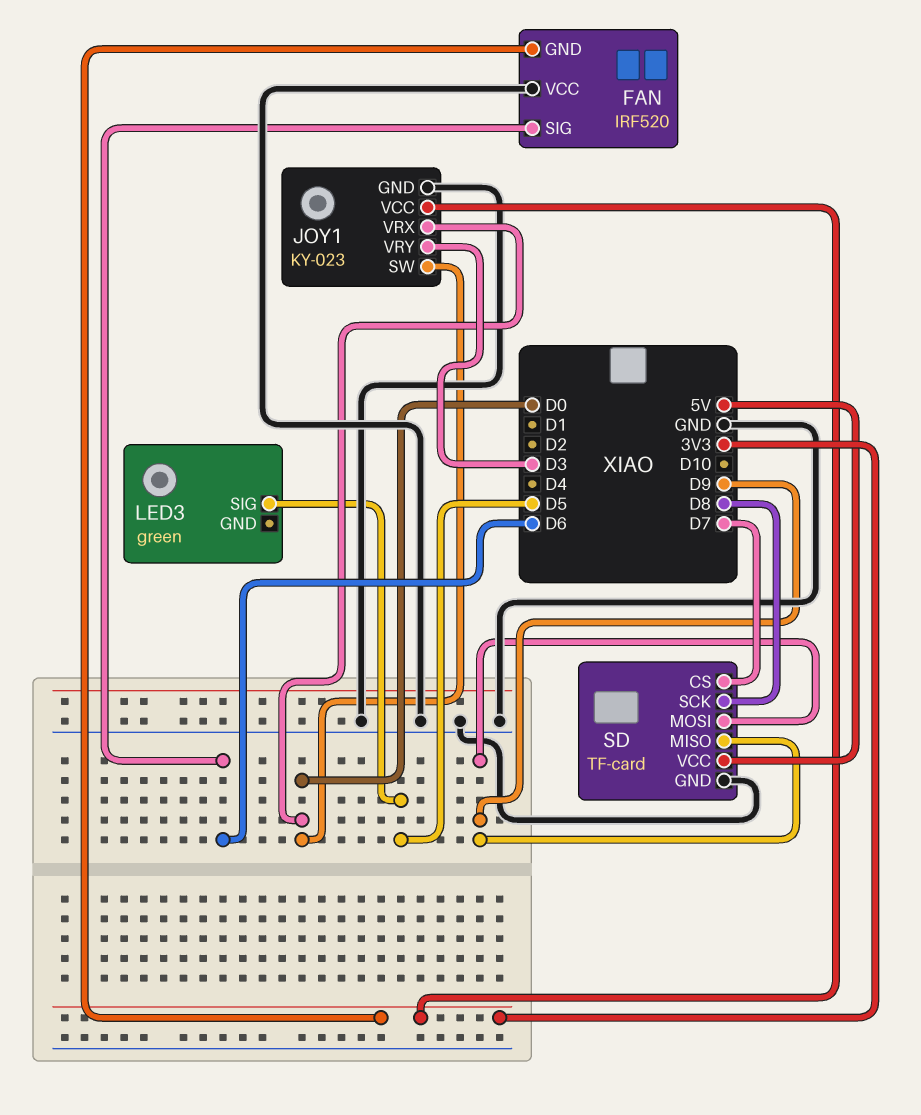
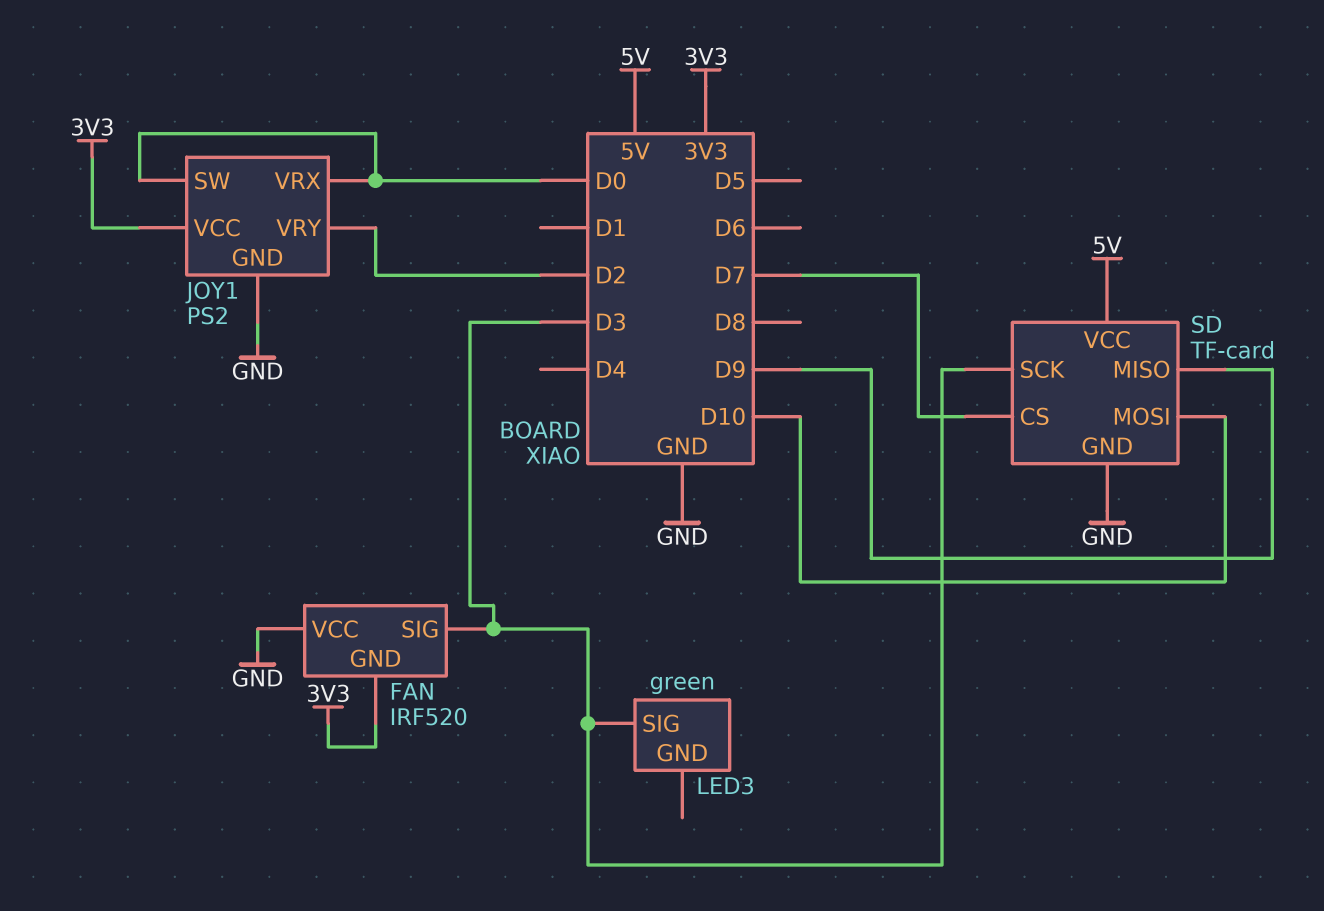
FAN pin SIG: D6 -> D3
JOY1: KY-023 -> PS2
JOY1 pin VRY: D3 -> D2
LED3 pin SIG: D5 -> D3
SD pin MOSI: D9 -> D10
SD pin SCK: D8 -> D3

